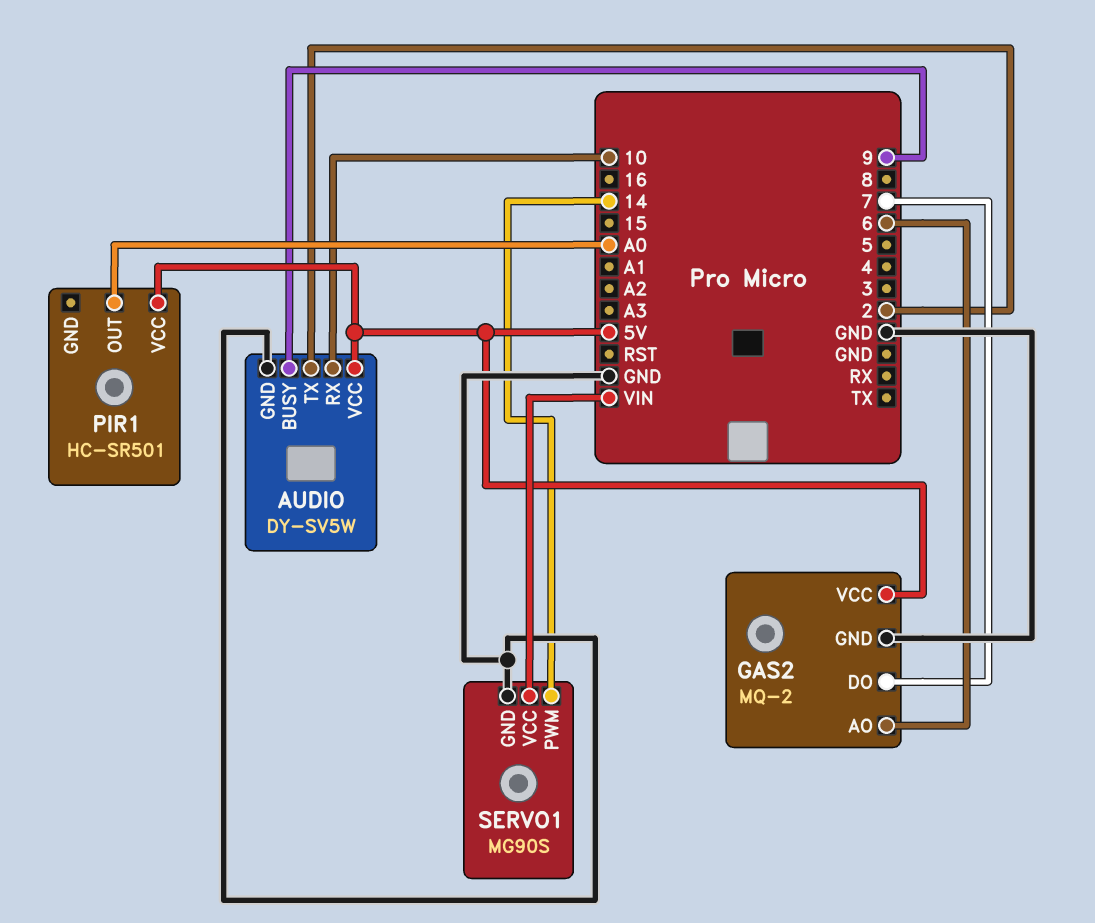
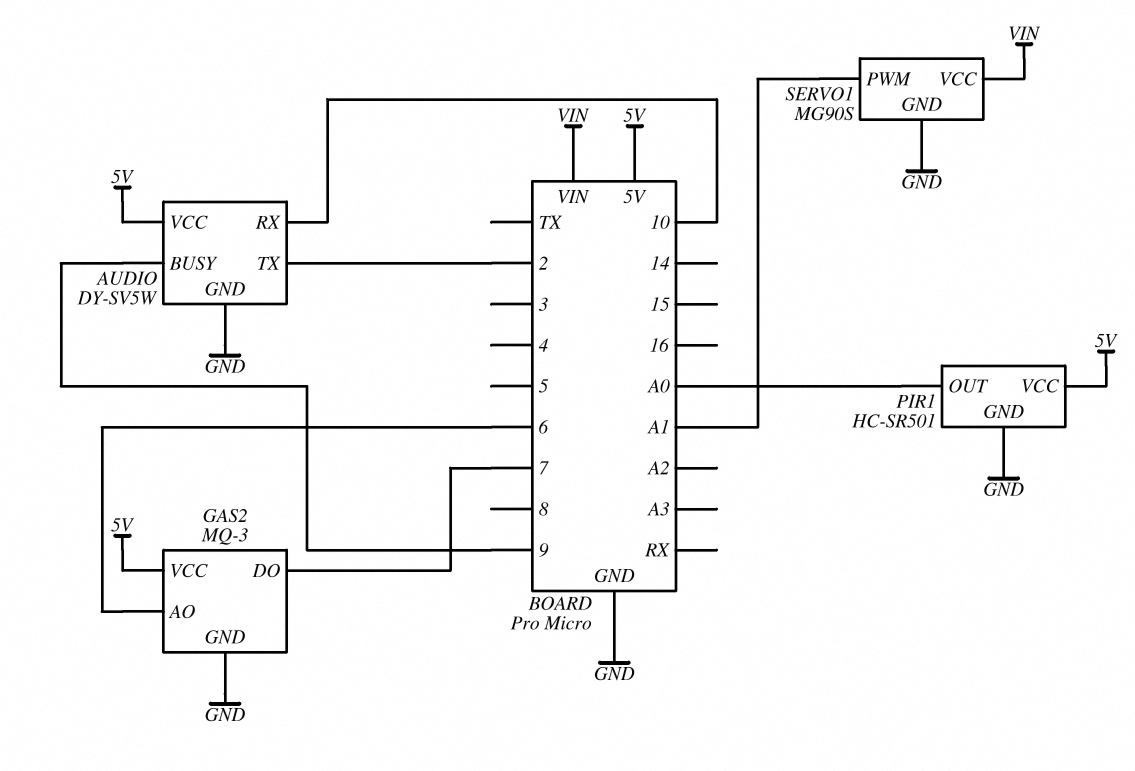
GAS2: MQ-2 -> MQ-3
PIR1 pin GND: none -> GND
SERVO1 pin PWM: 14 -> A1

